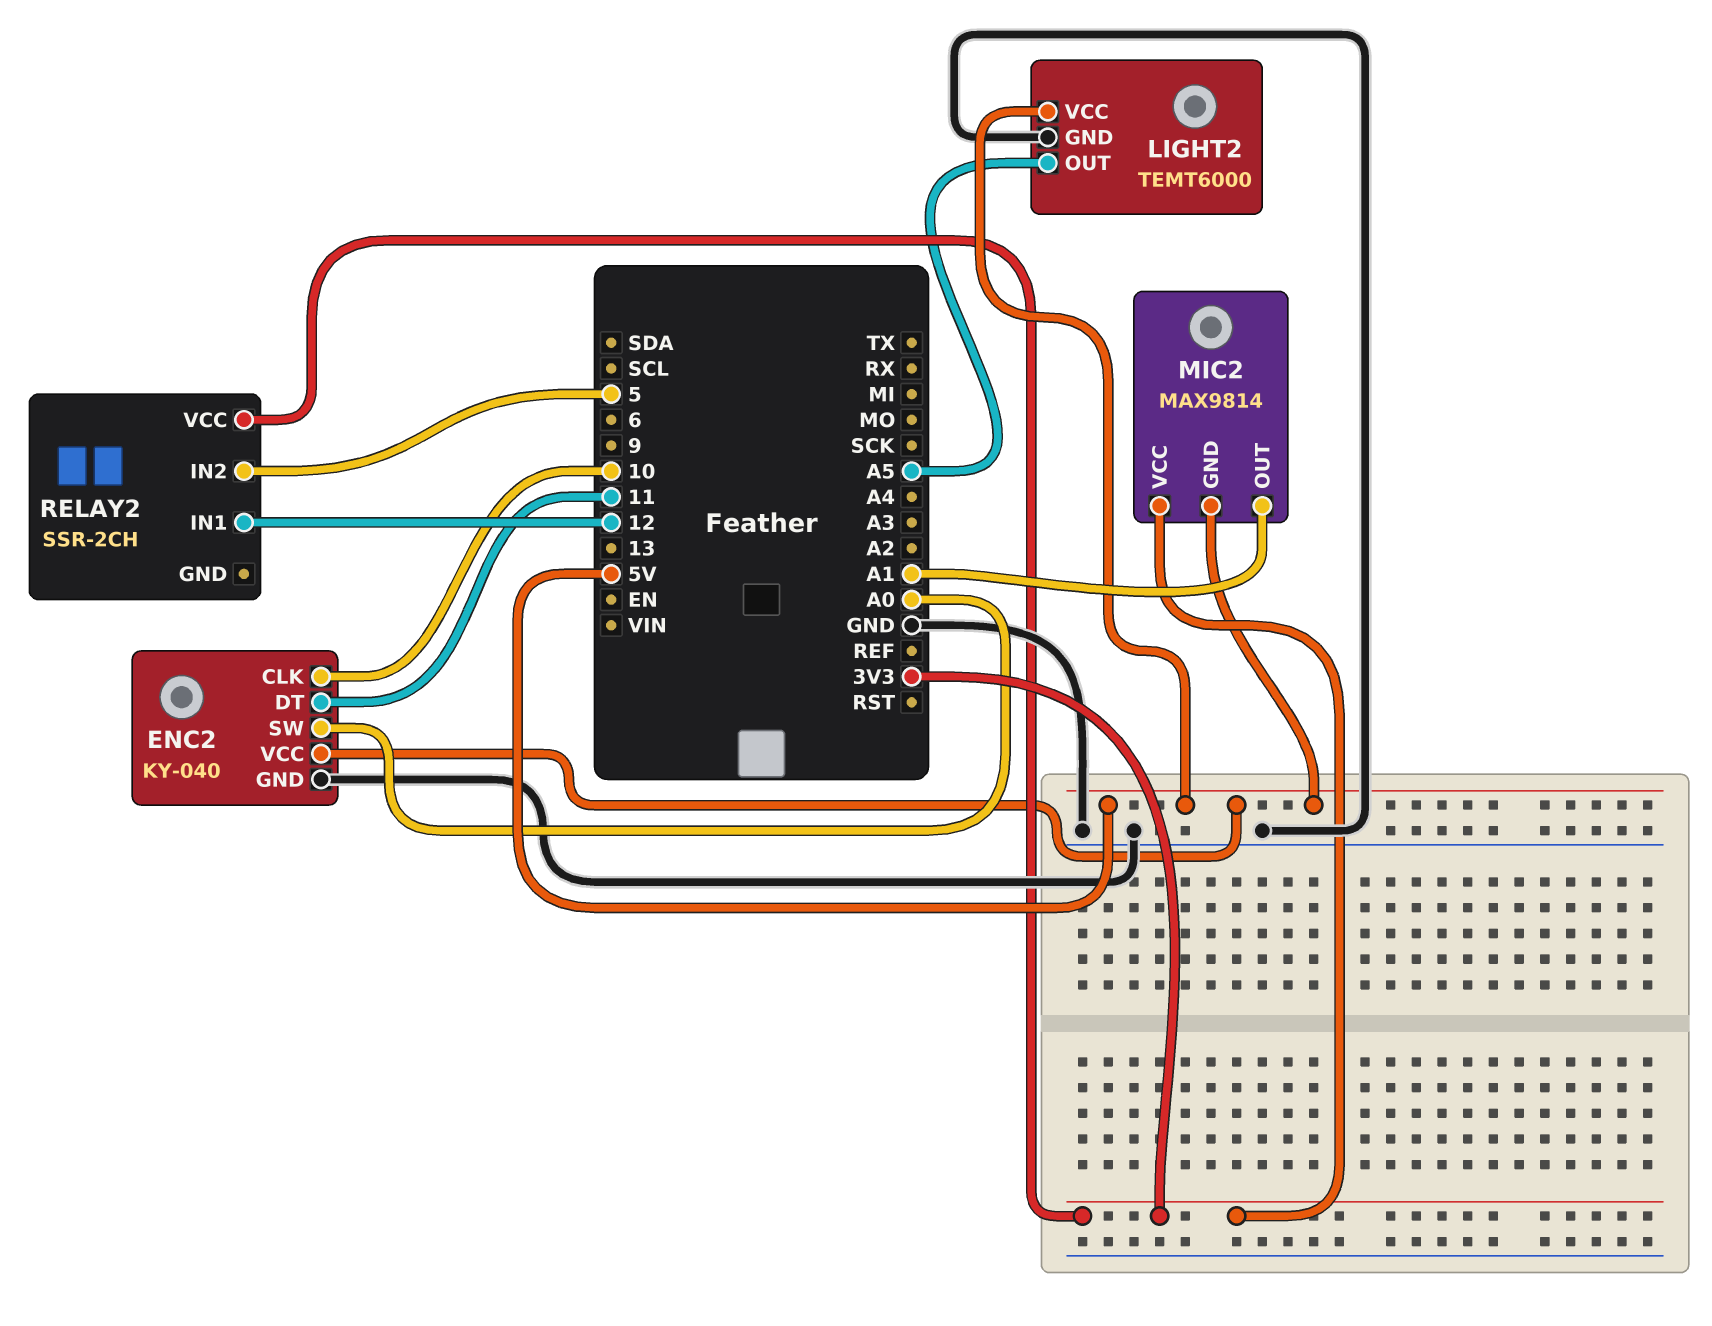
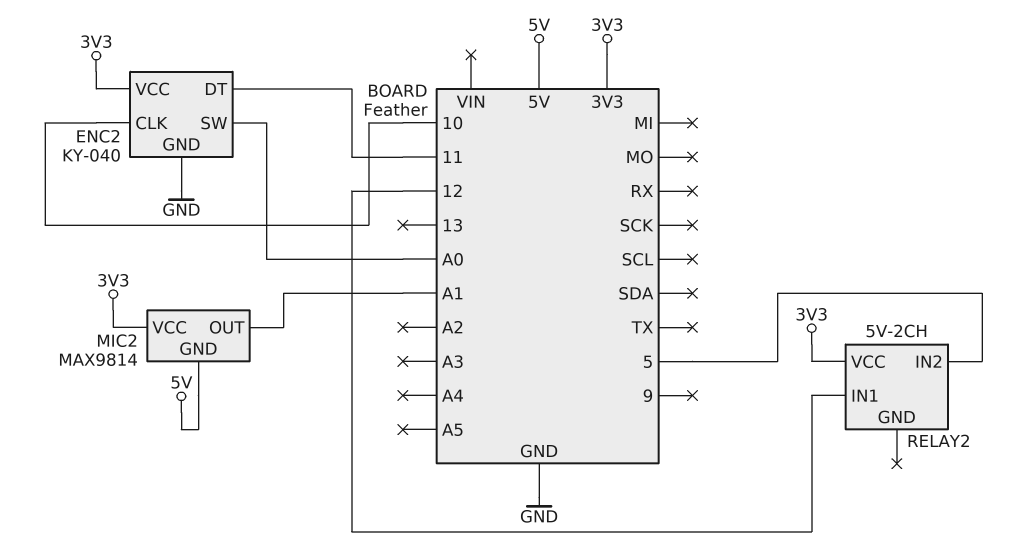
ENC2 pin VCC: 5V -> 3V3
LIGHT2: TEMT6000 -> none
LIGHT2 pin GND: GND -> none
LIGHT2 pin OUT: A5 -> none
LIGHT2 pin VCC: 5V -> none
RELAY2: SSR-2CH -> 5V-2CH

